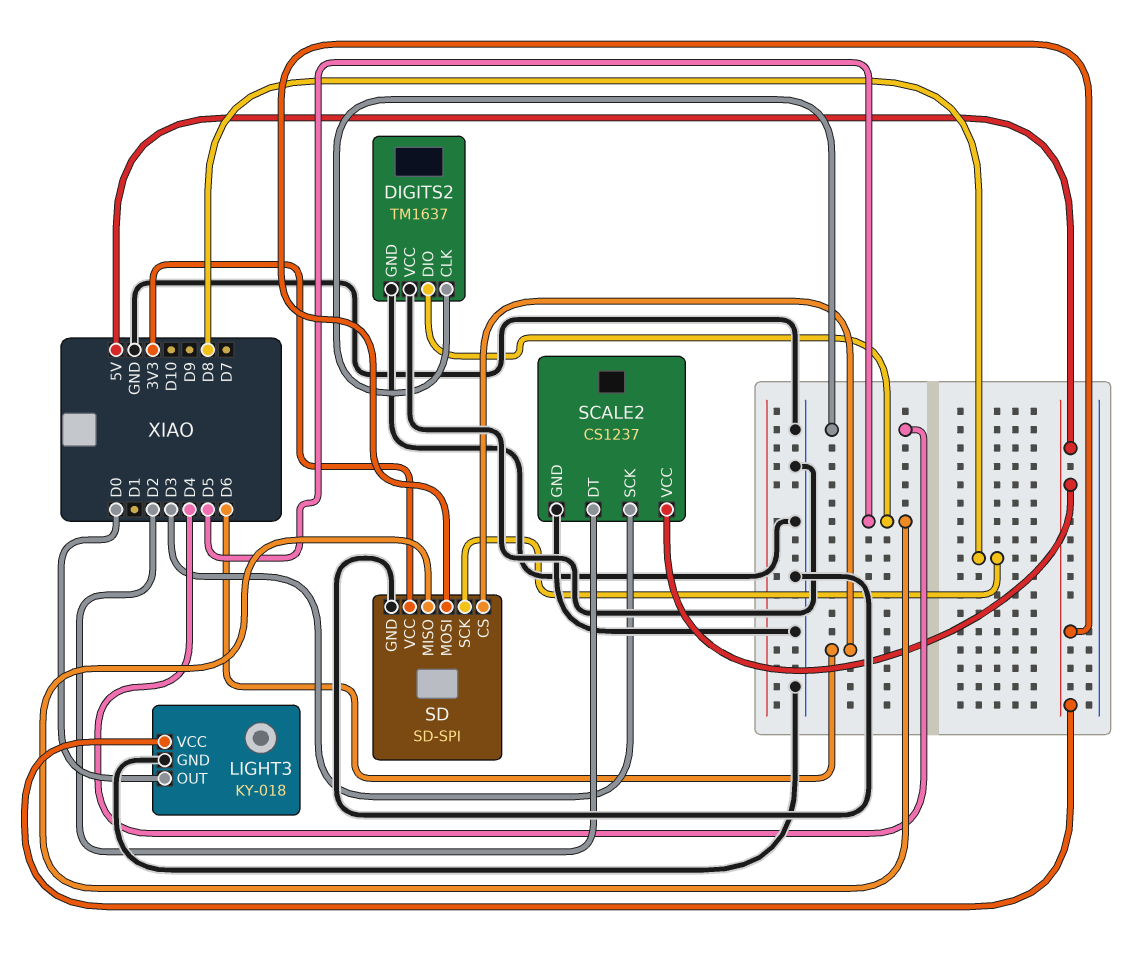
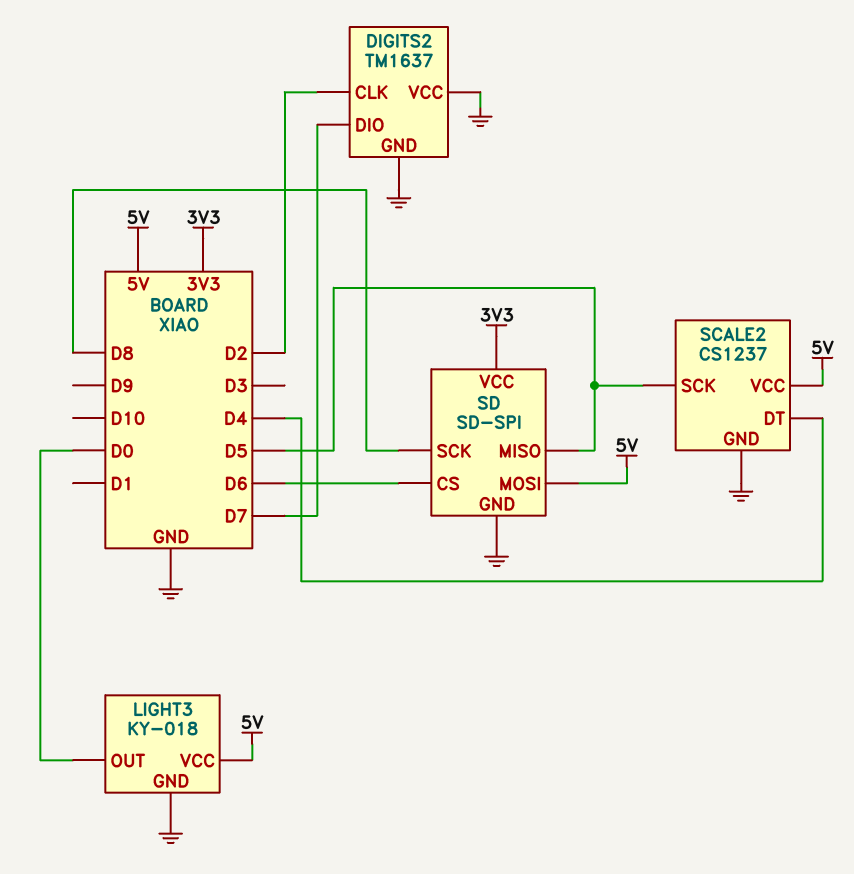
DIGITS2 pin CLK: D4 -> D2
DIGITS2 pin DIO: D5 -> D7
SCALE2 pin DT: D2 -> D4
SCALE2 pin SCK: D3 -> D5

